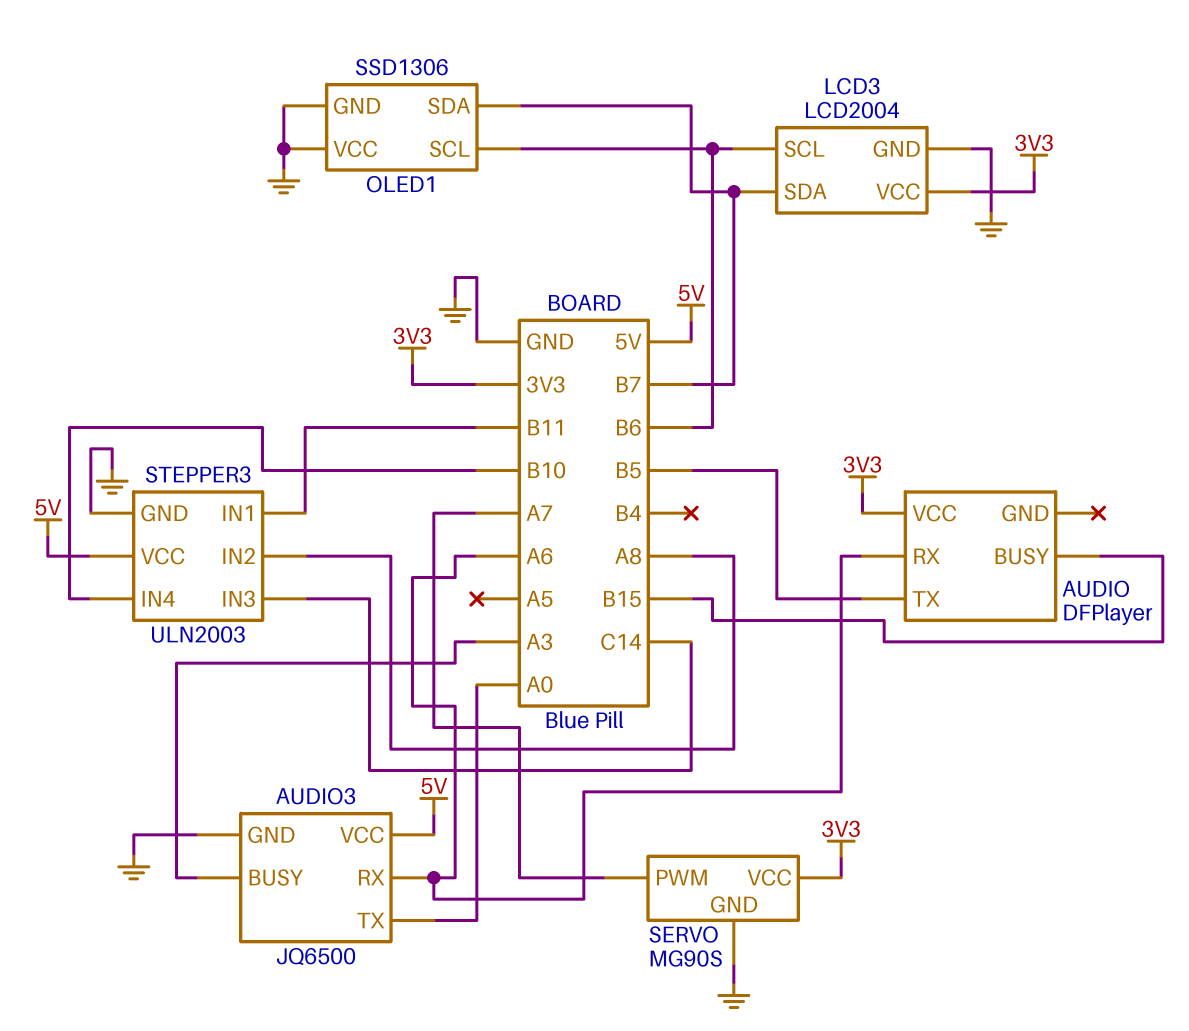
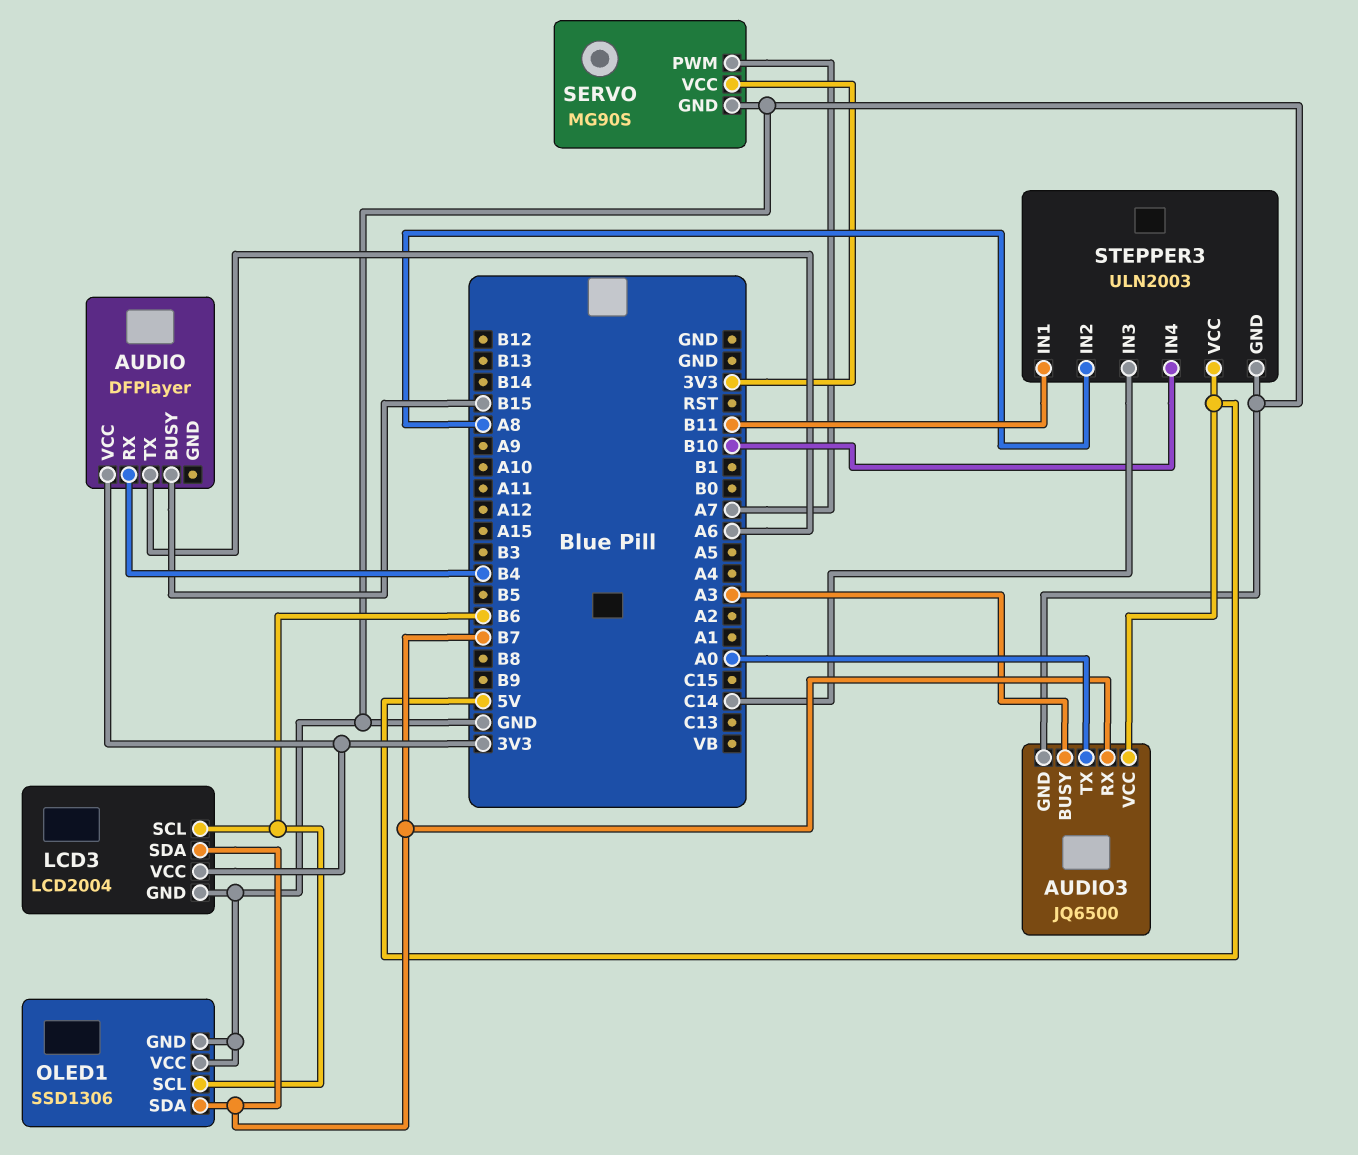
AUDIO pin RX: A6 -> B4
AUDIO pin TX: B5 -> A6
AUDIO3 pin RX: A6 -> B7

